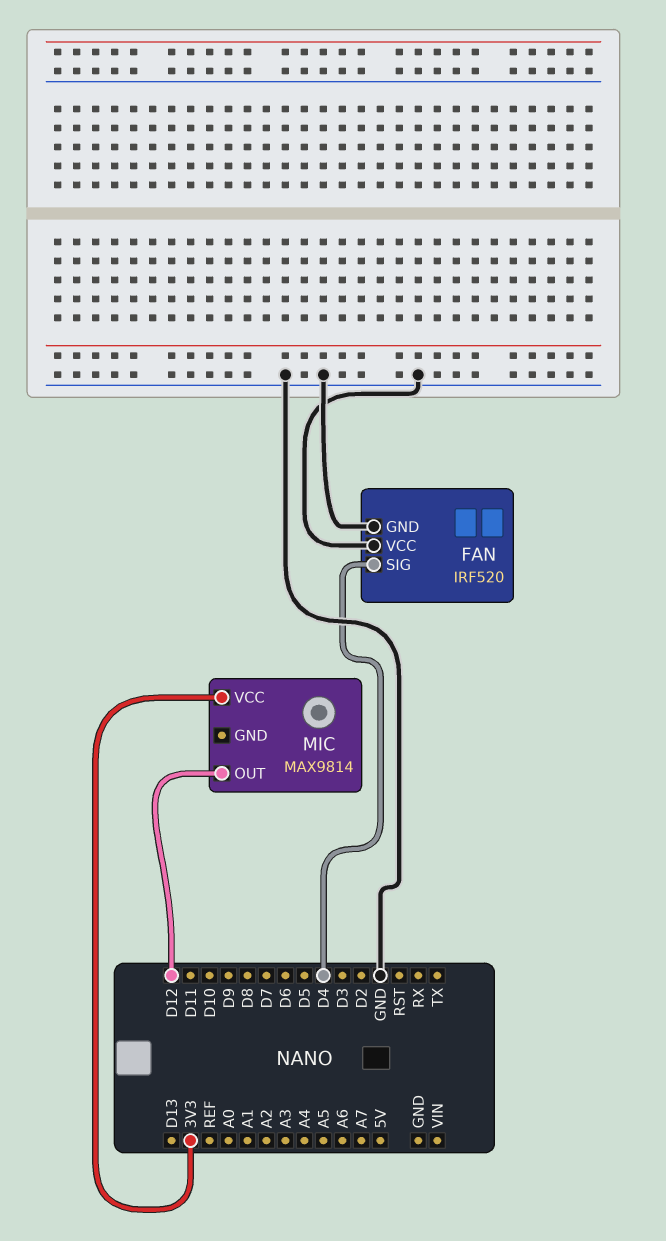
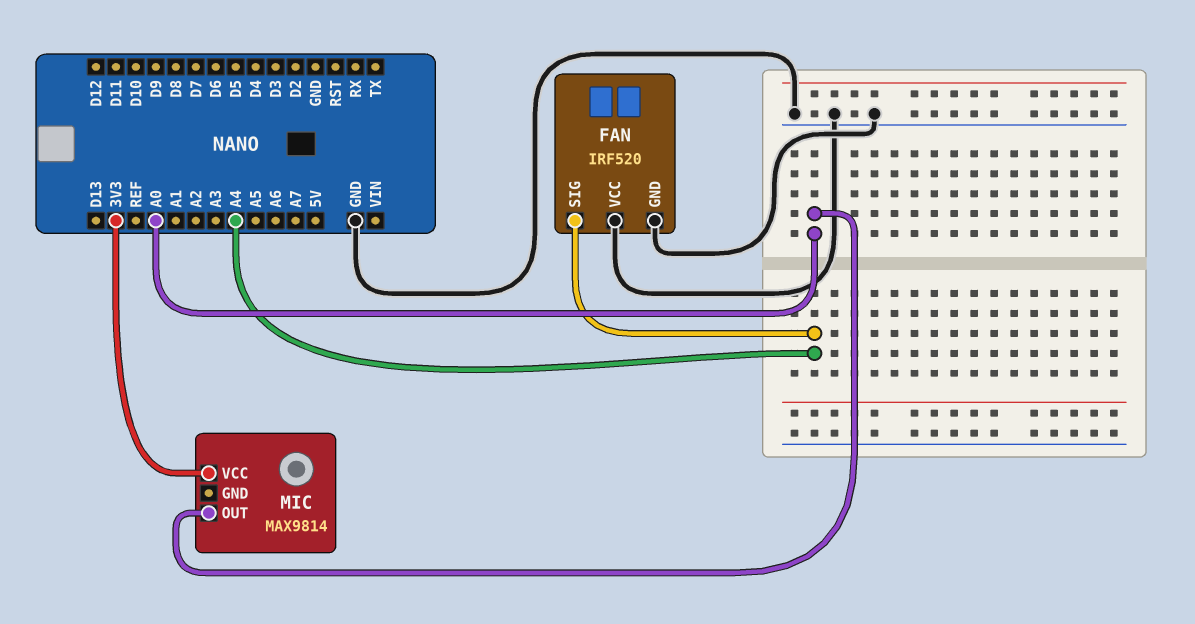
FAN pin SIG: D4 -> A4
MIC pin OUT: D12 -> A0

